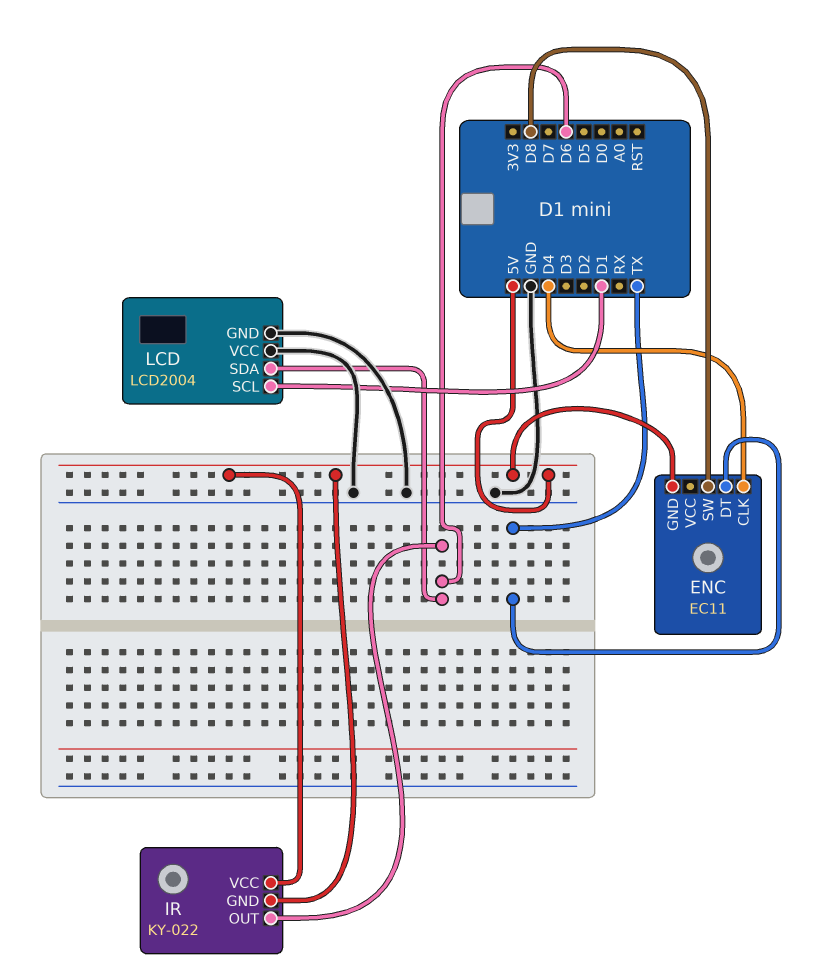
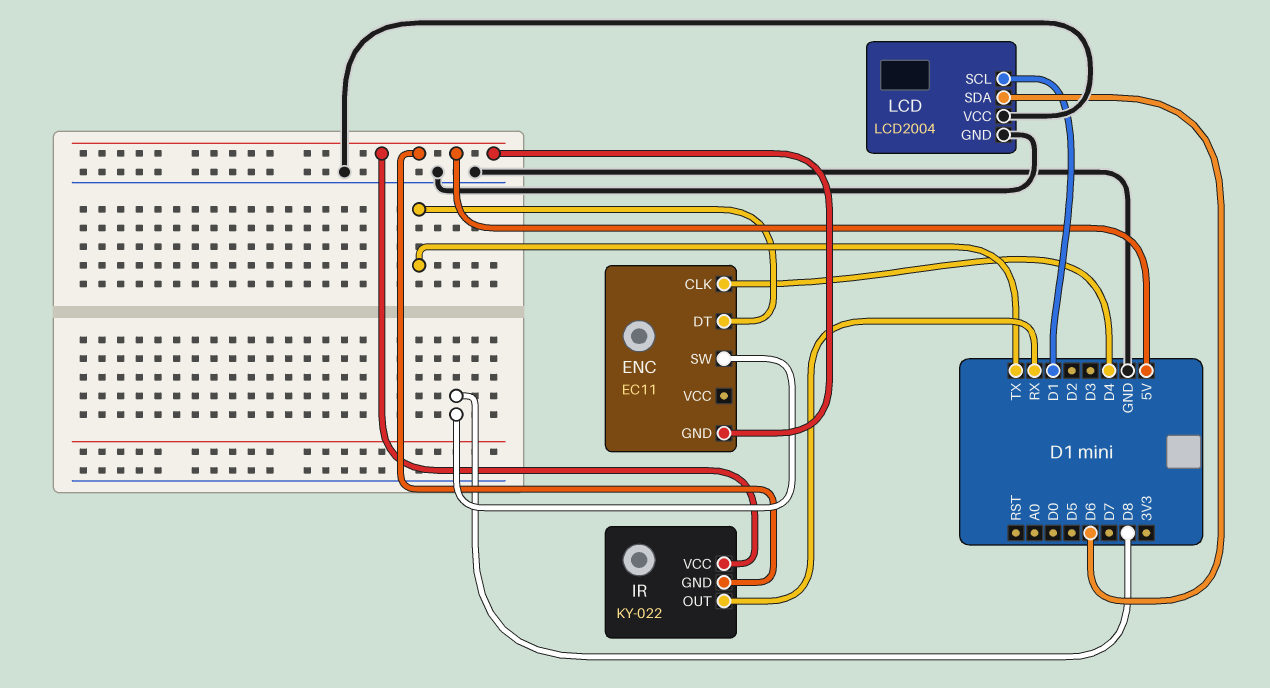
IR pin OUT: D6 -> RX

